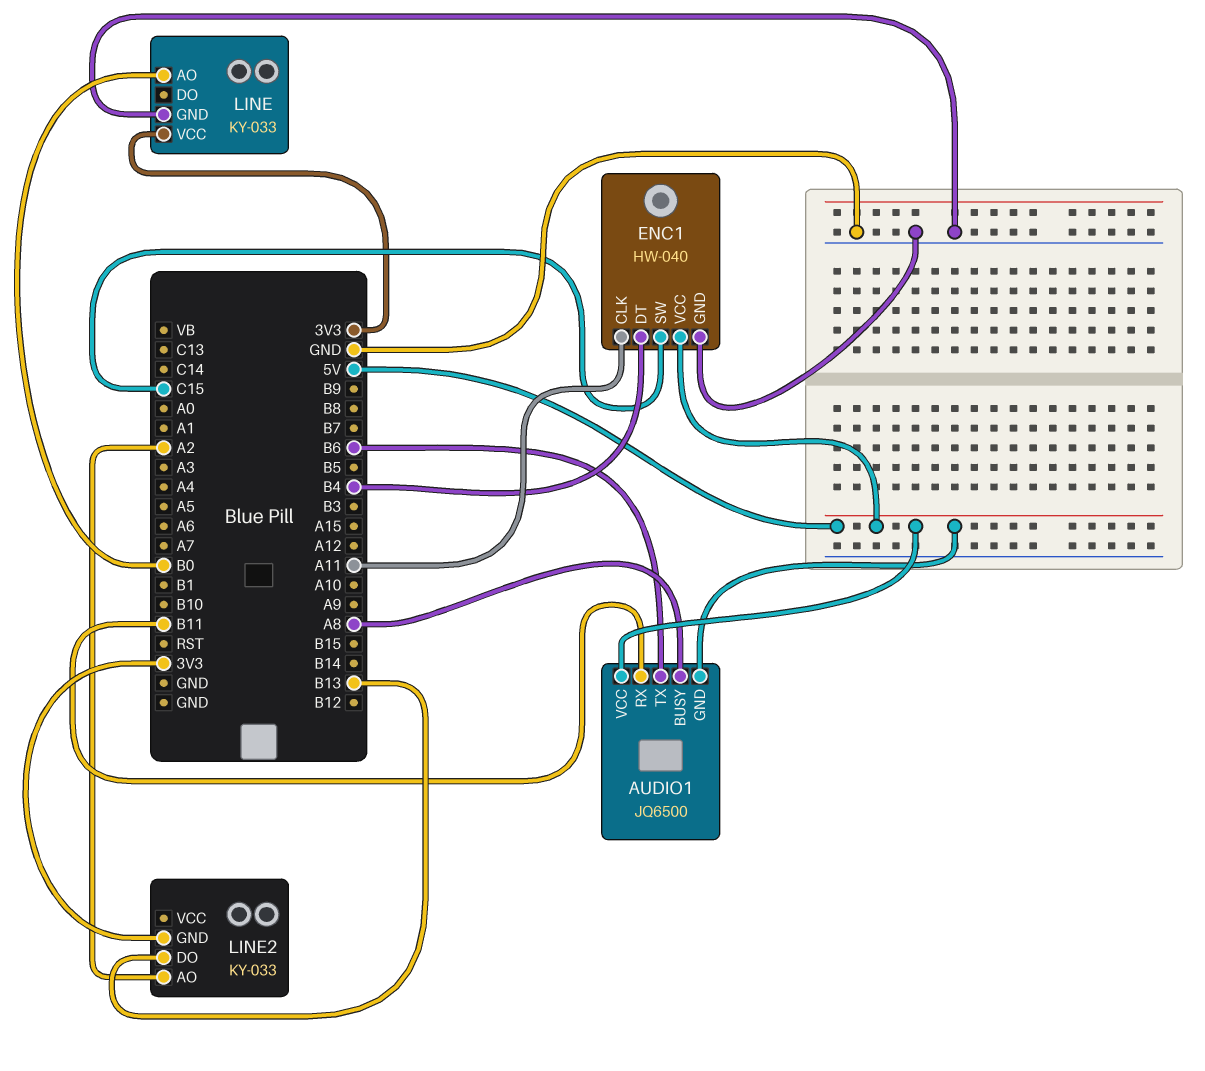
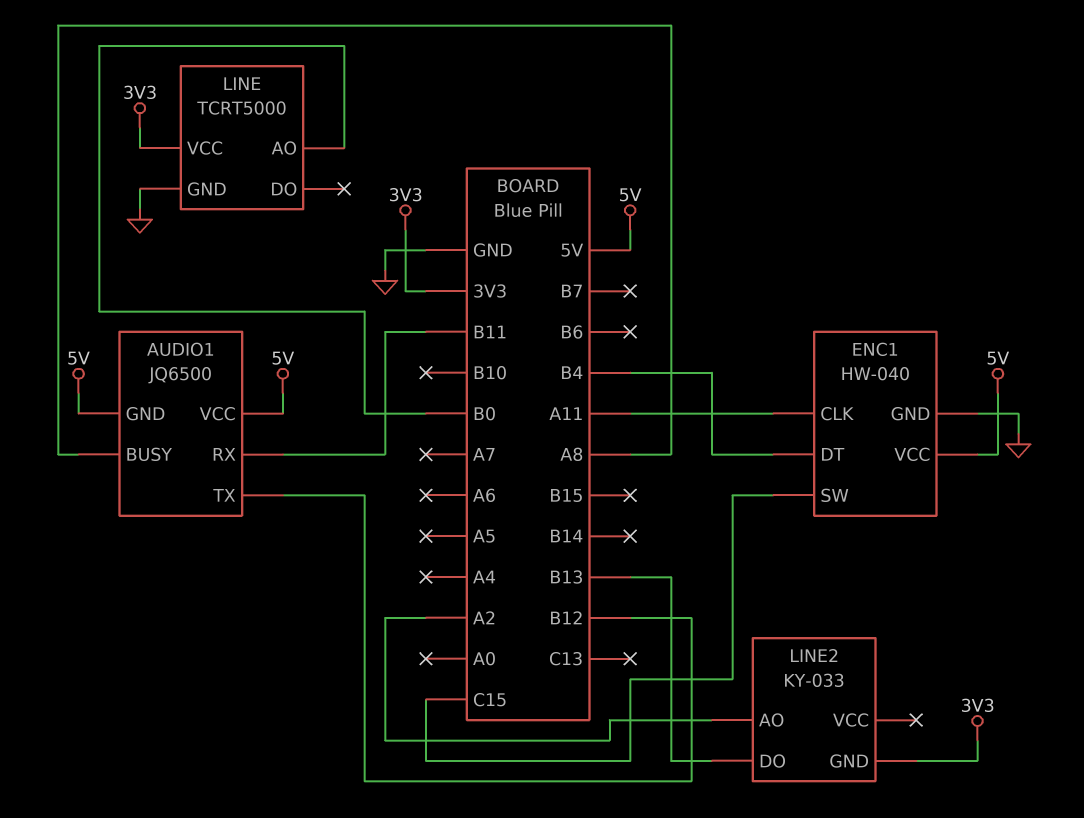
AUDIO1 pin TX: B6 -> B12
LINE: KY-033 -> TCRT5000

